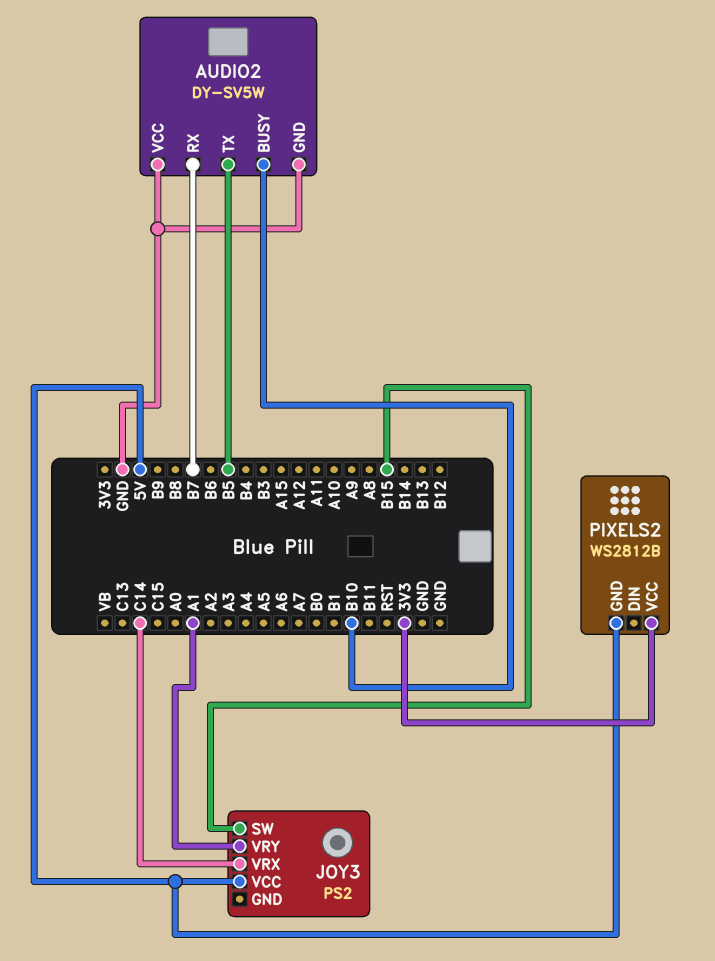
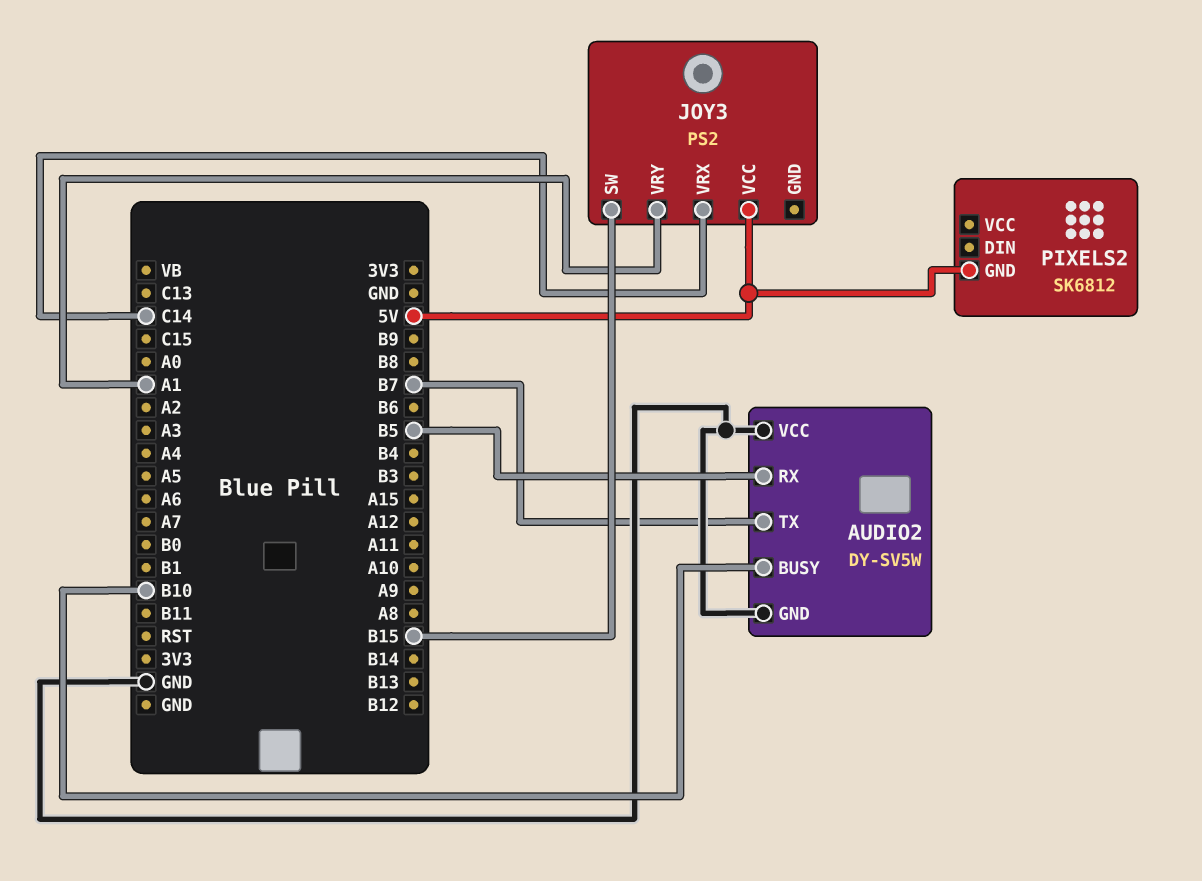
AUDIO2 pin RX: B7 -> B5
AUDIO2 pin TX: B5 -> B7
PIXELS2: WS2812B -> SK6812
PIXELS2 pin VCC: 3V3 -> none

